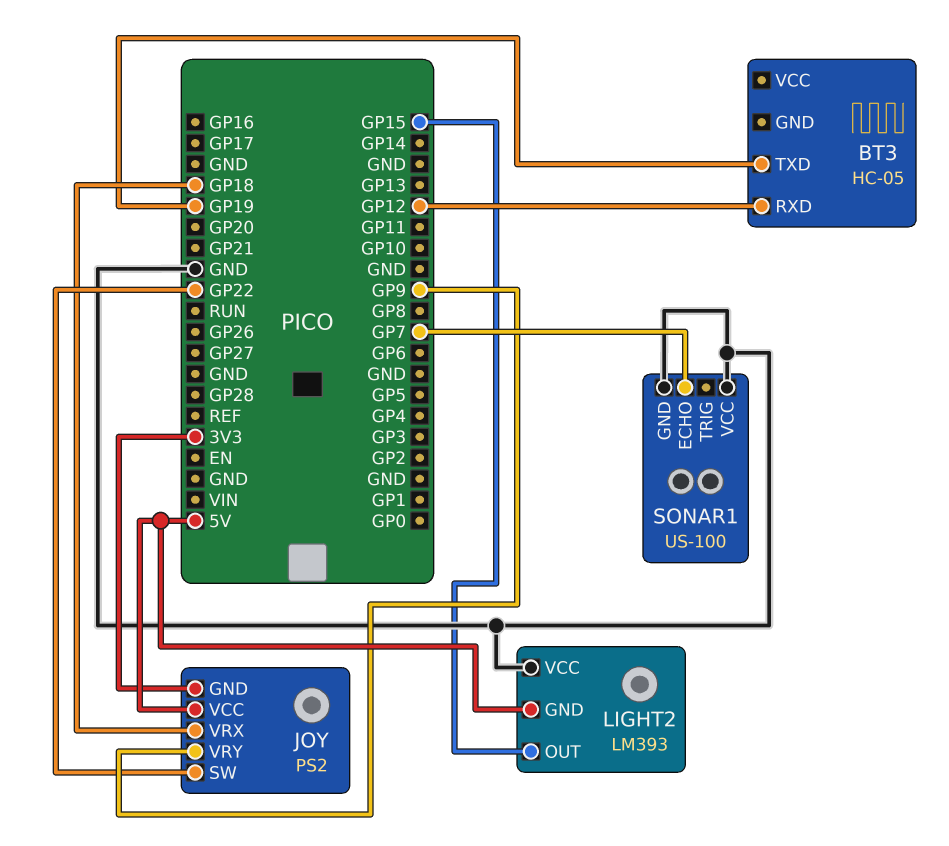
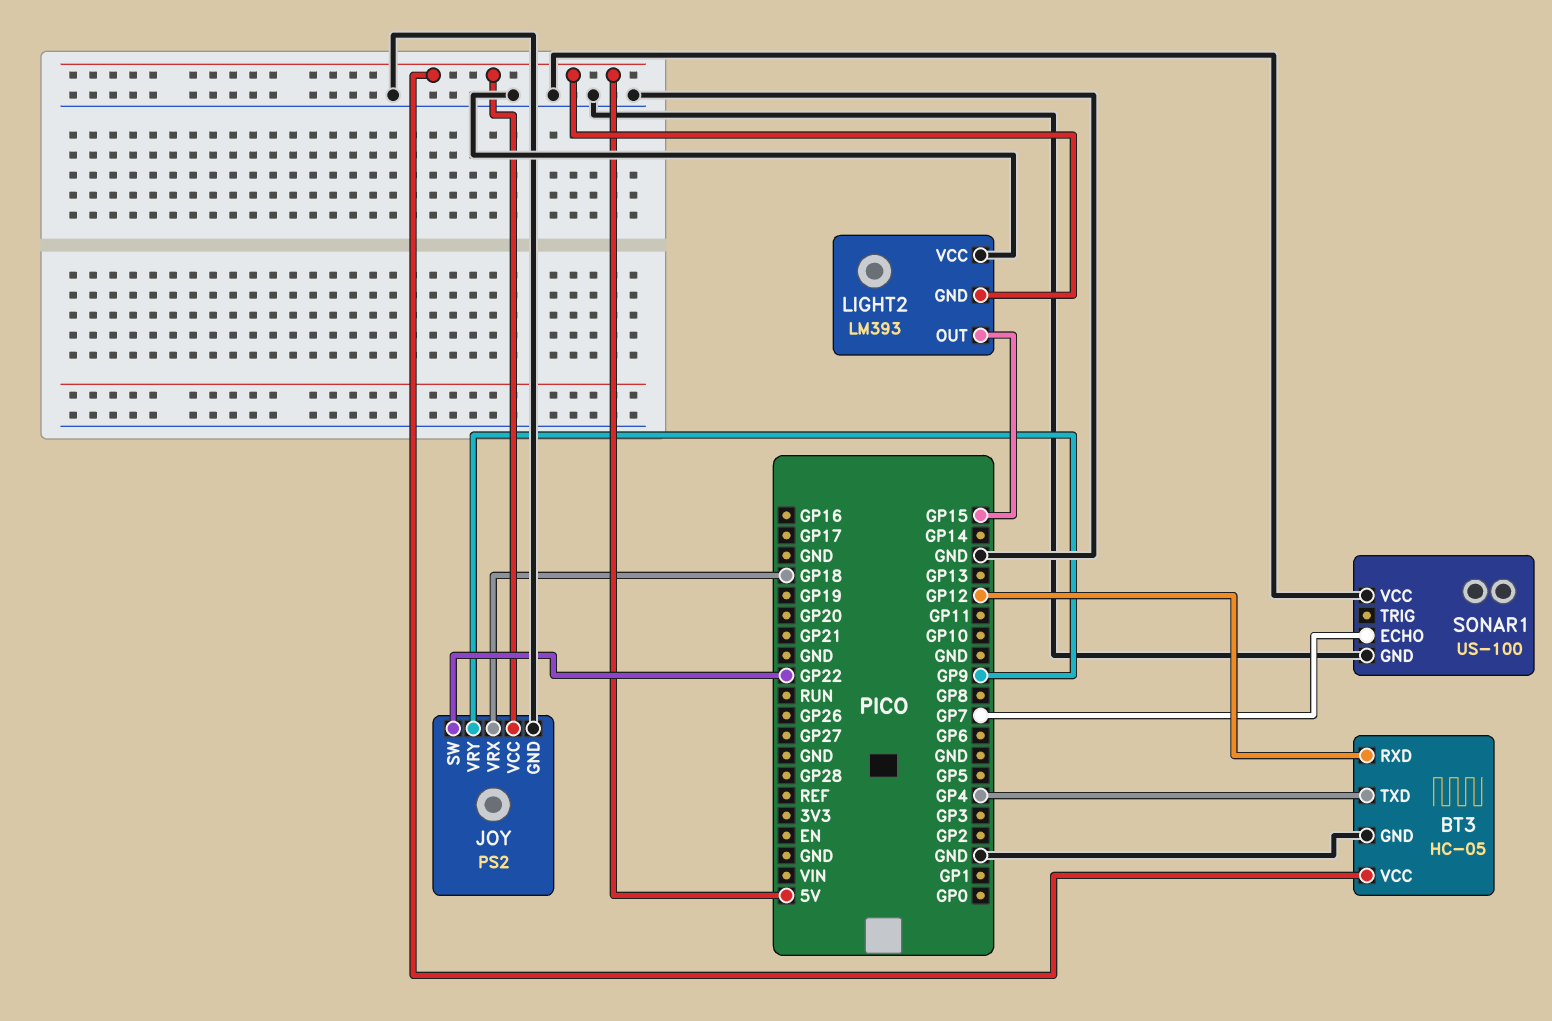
BT3 pin GND: none -> GND
BT3 pin TXD: GP19 -> GP4
BT3 pin VCC: none -> 5V
JOY pin GND: 3V3 -> GND

